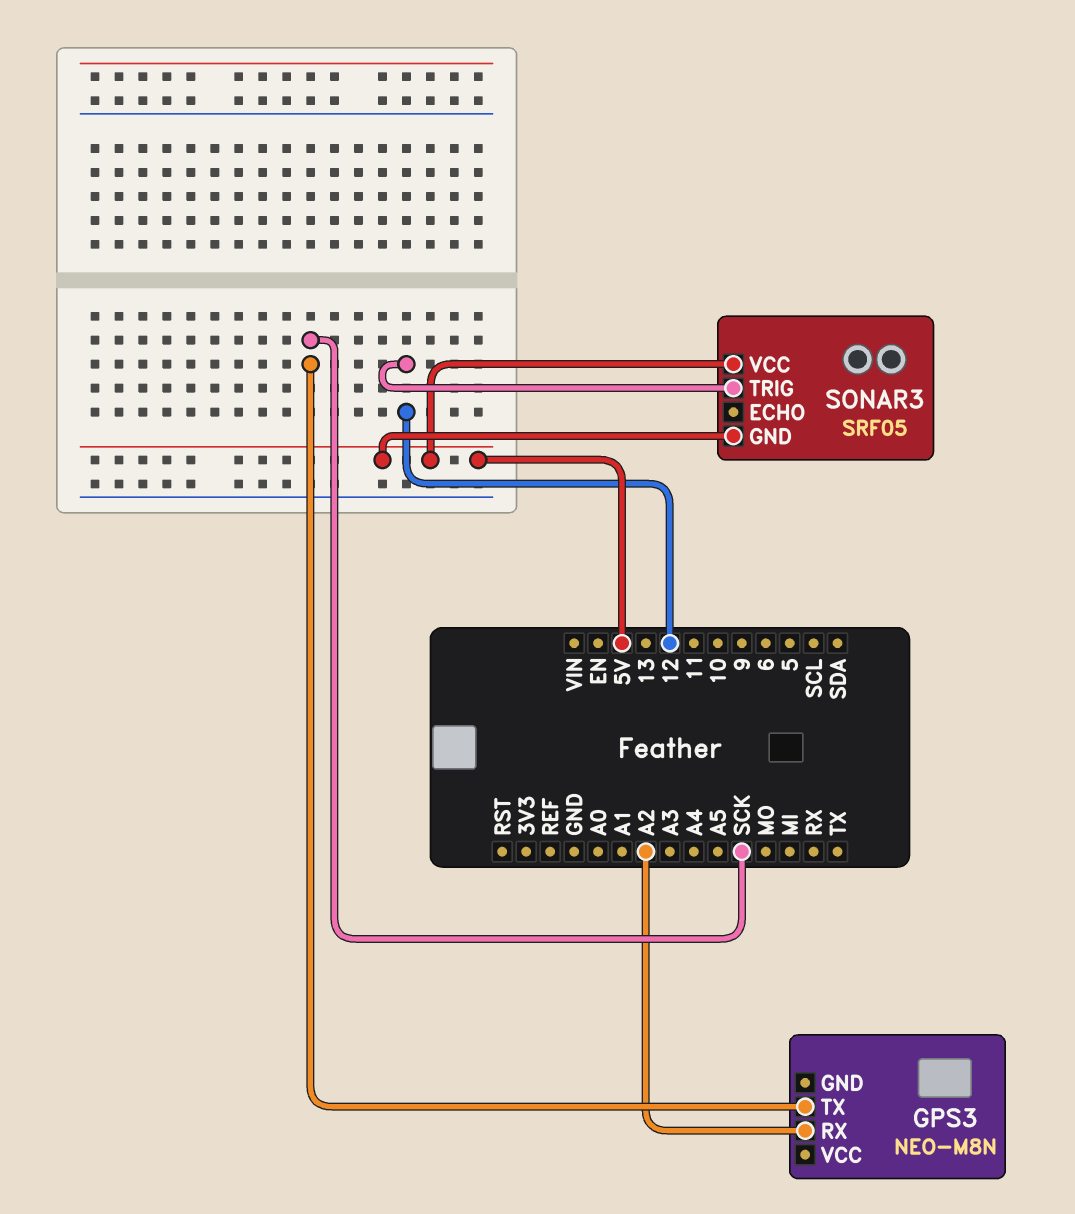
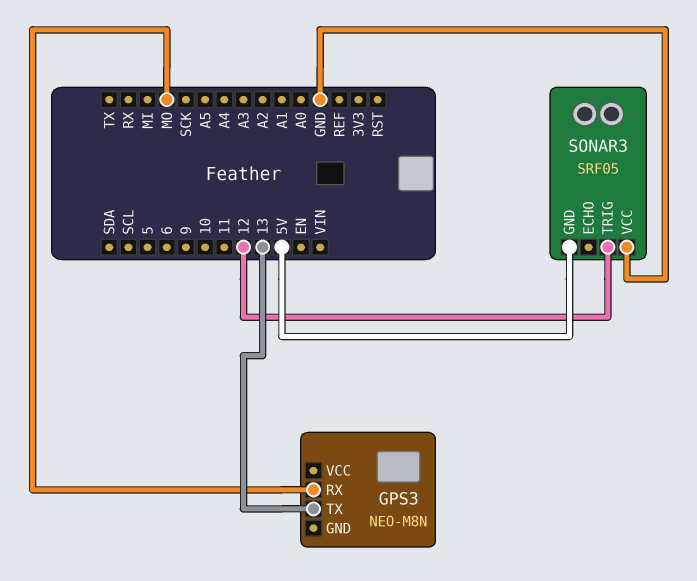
GPS3 pin RX: A2 -> MO
GPS3 pin TX: SCK -> 13
SONAR3 pin VCC: 5V -> GND

